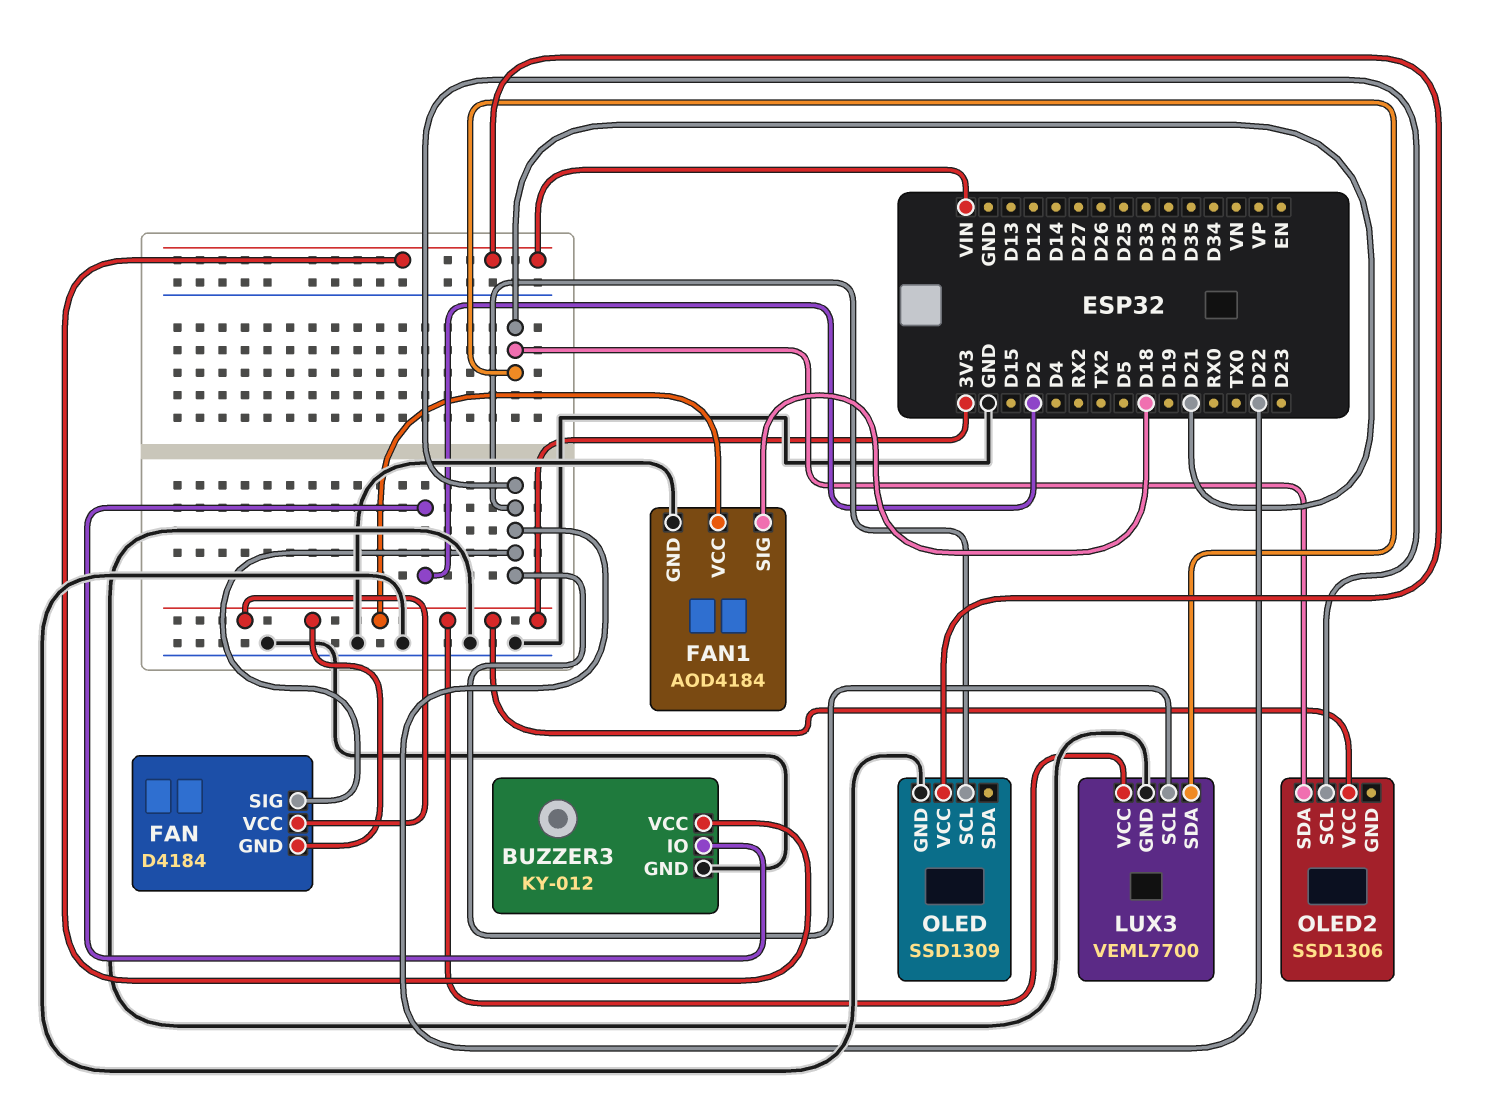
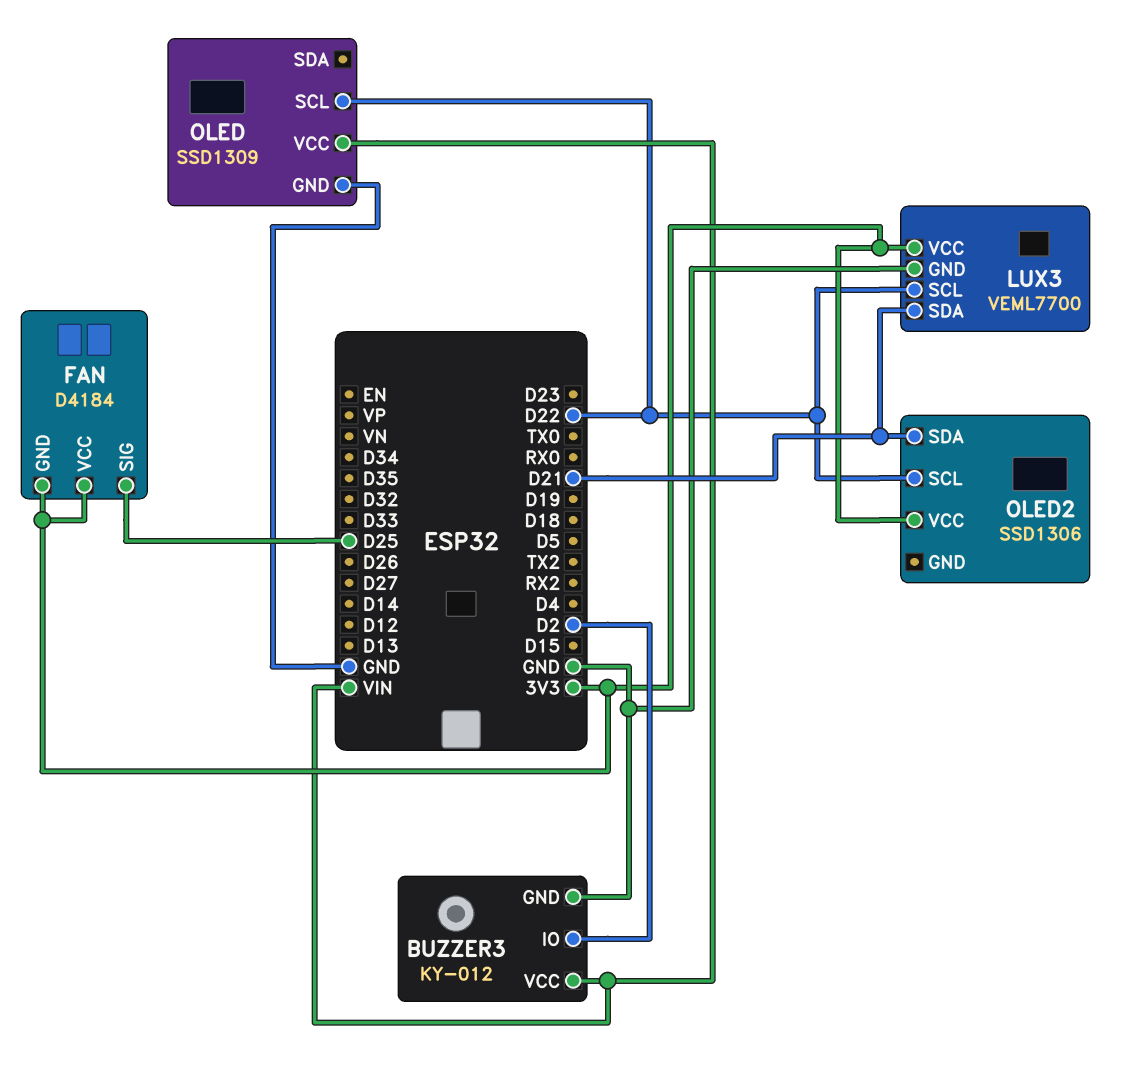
FAN pin SIG: D22 -> D25
FAN1: AOD4184 -> none
FAN1 pin GND: GND -> none
FAN1 pin SIG: D18 -> none
FAN1 pin VCC: 3V3 -> none

